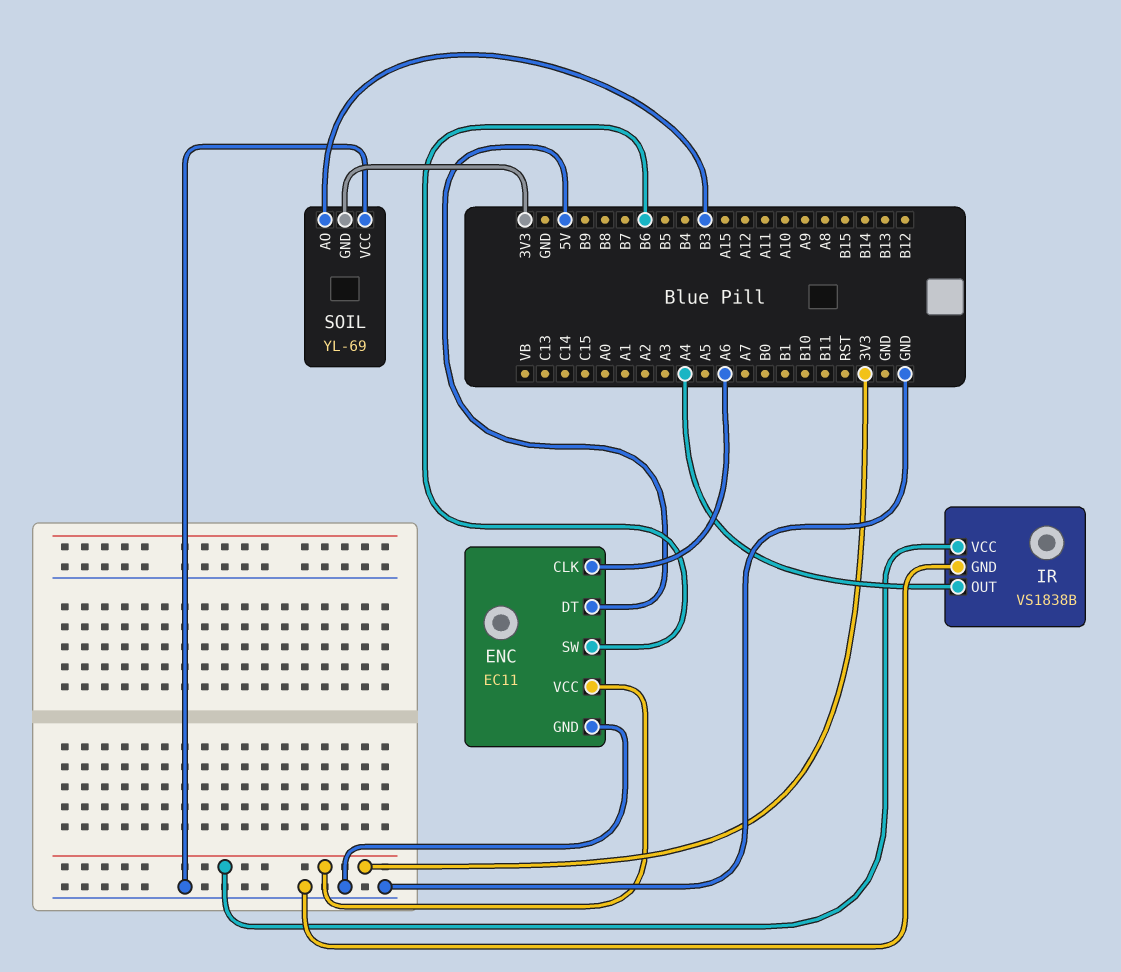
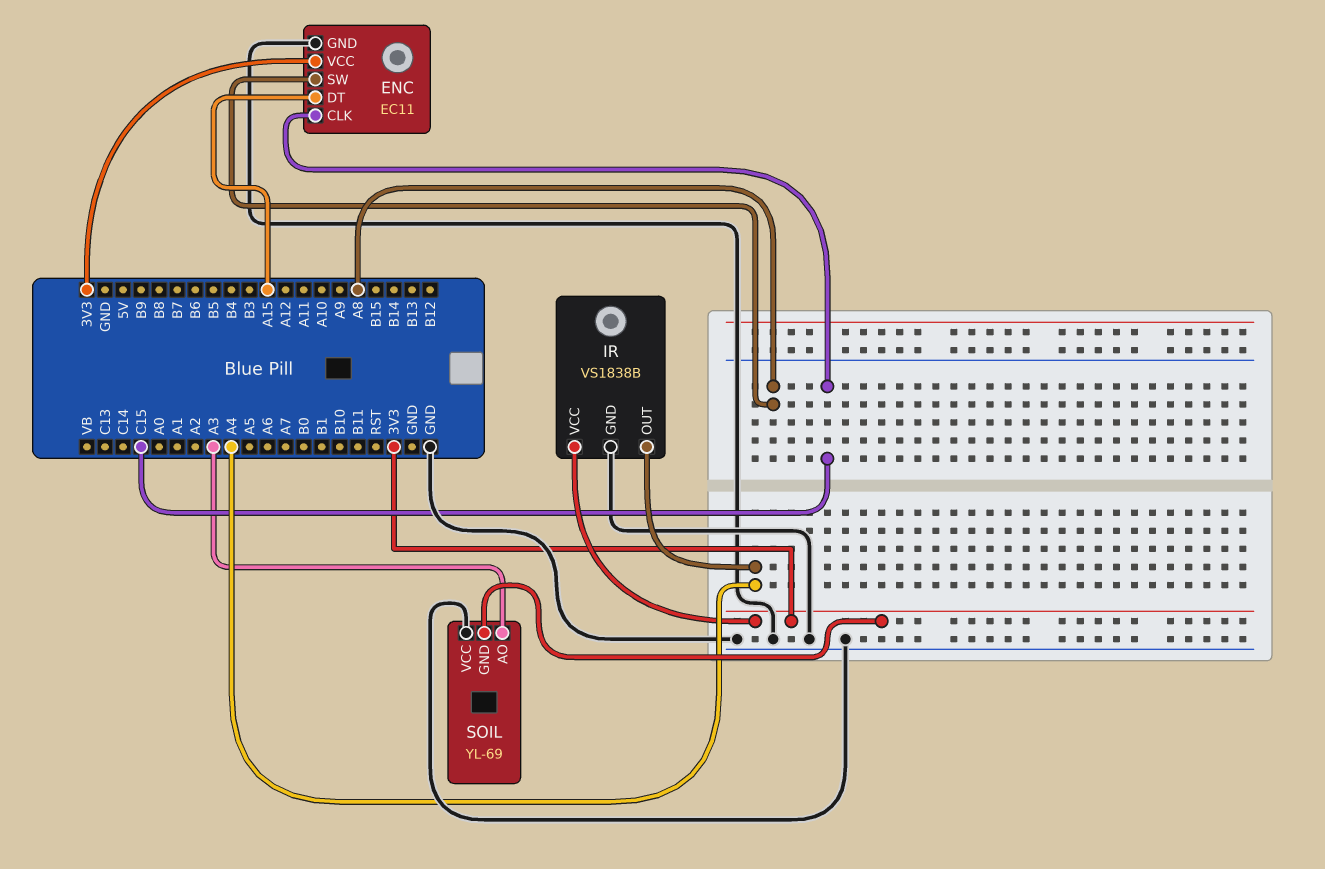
ENC pin CLK: A6 -> C15
ENC pin DT: 5V -> A15
ENC pin SW: B6 -> A8
SOIL pin AO: B3 -> A3

